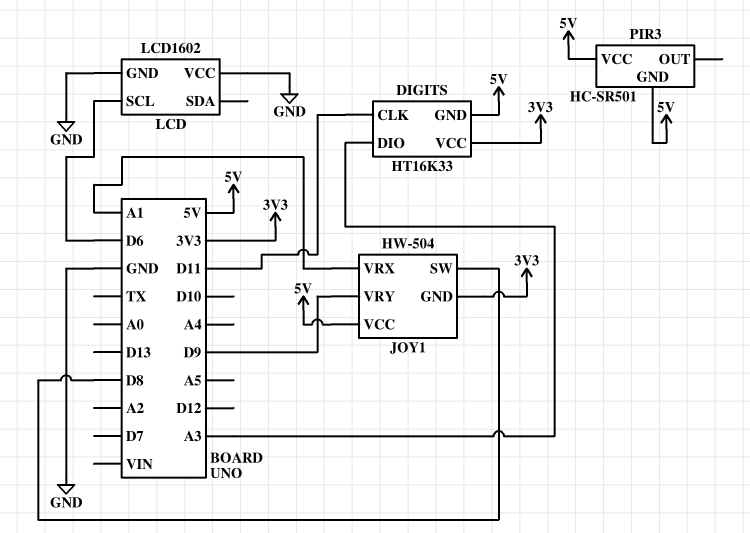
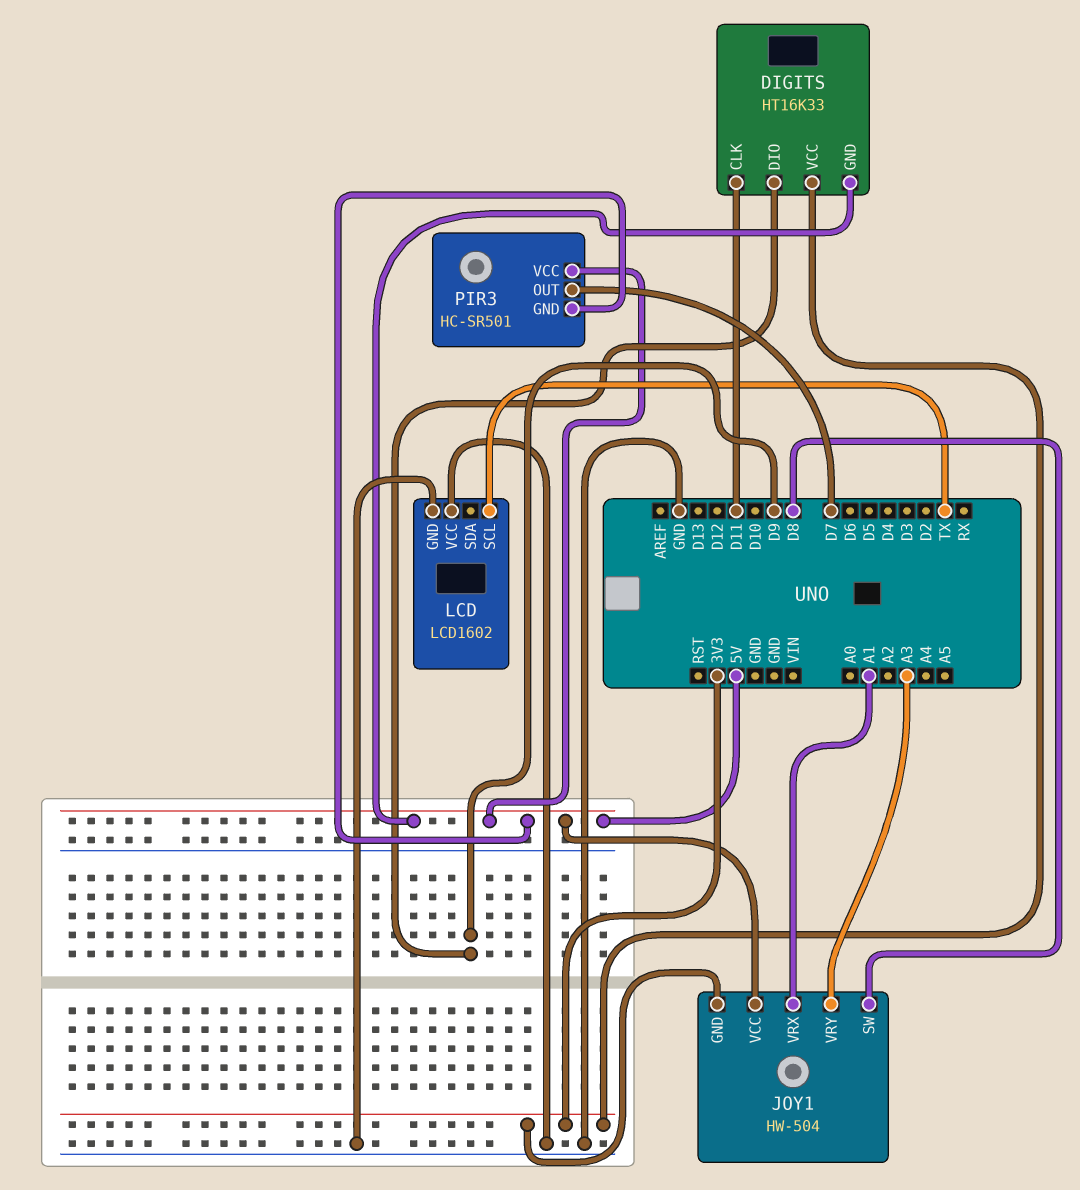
DIGITS pin DIO: A3 -> D9
JOY1 pin VRY: D9 -> A3
LCD pin SCL: D6 -> TX
PIR3 pin OUT: none -> D7

